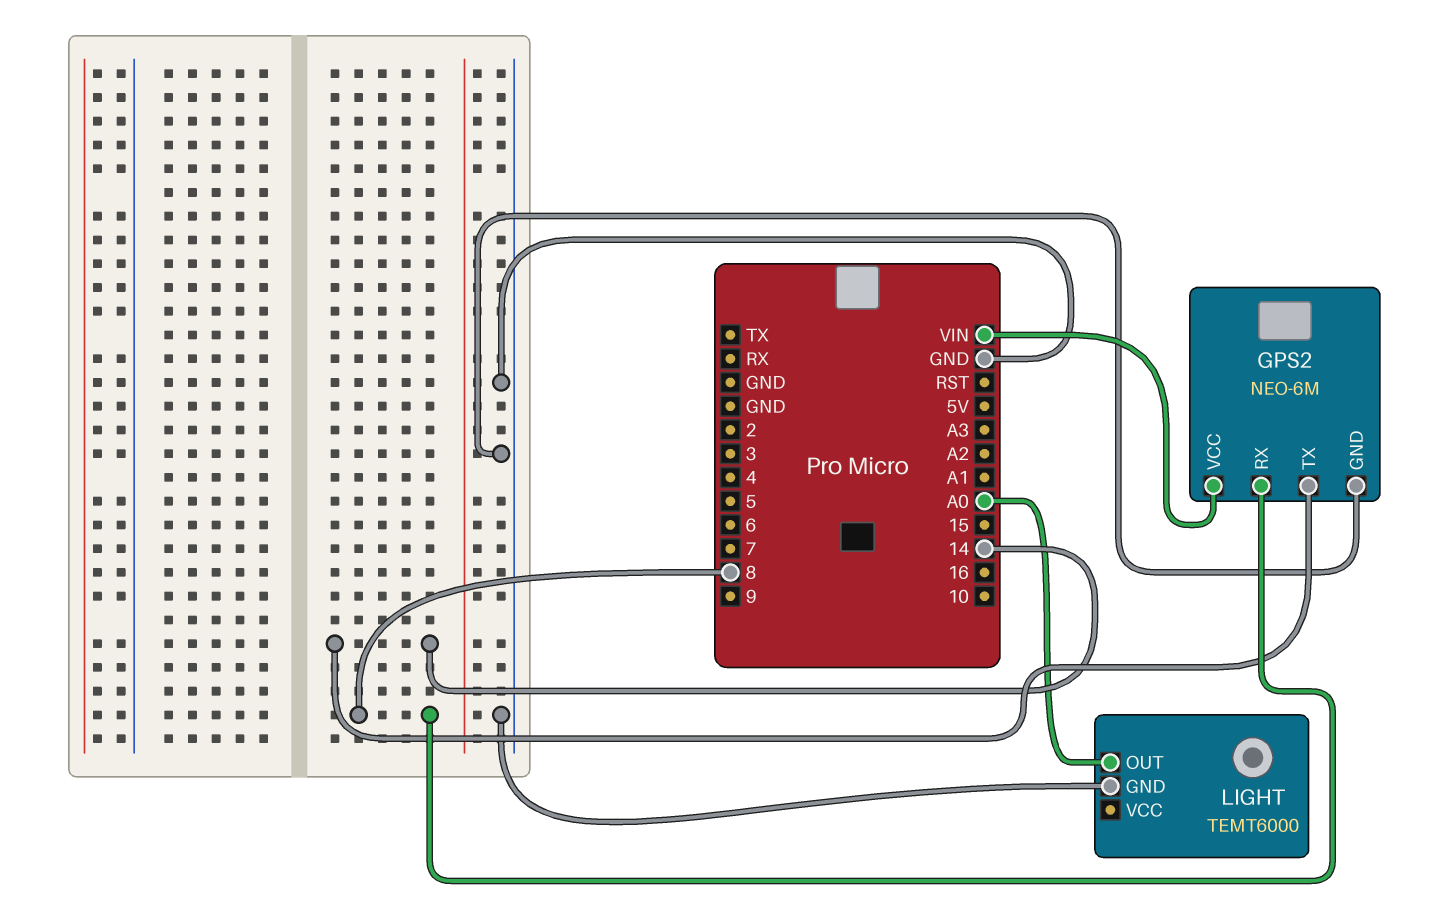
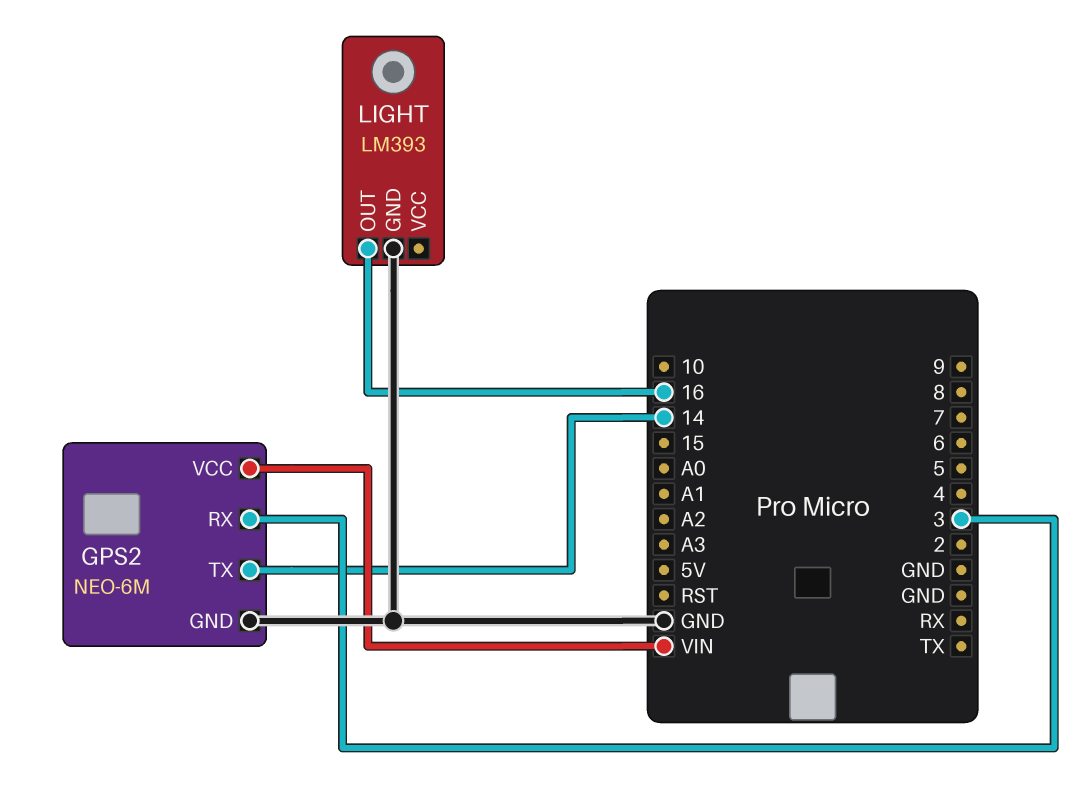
GPS2 pin RX: 8 -> 3
LIGHT: TEMT6000 -> LM393
LIGHT pin OUT: A0 -> 16

